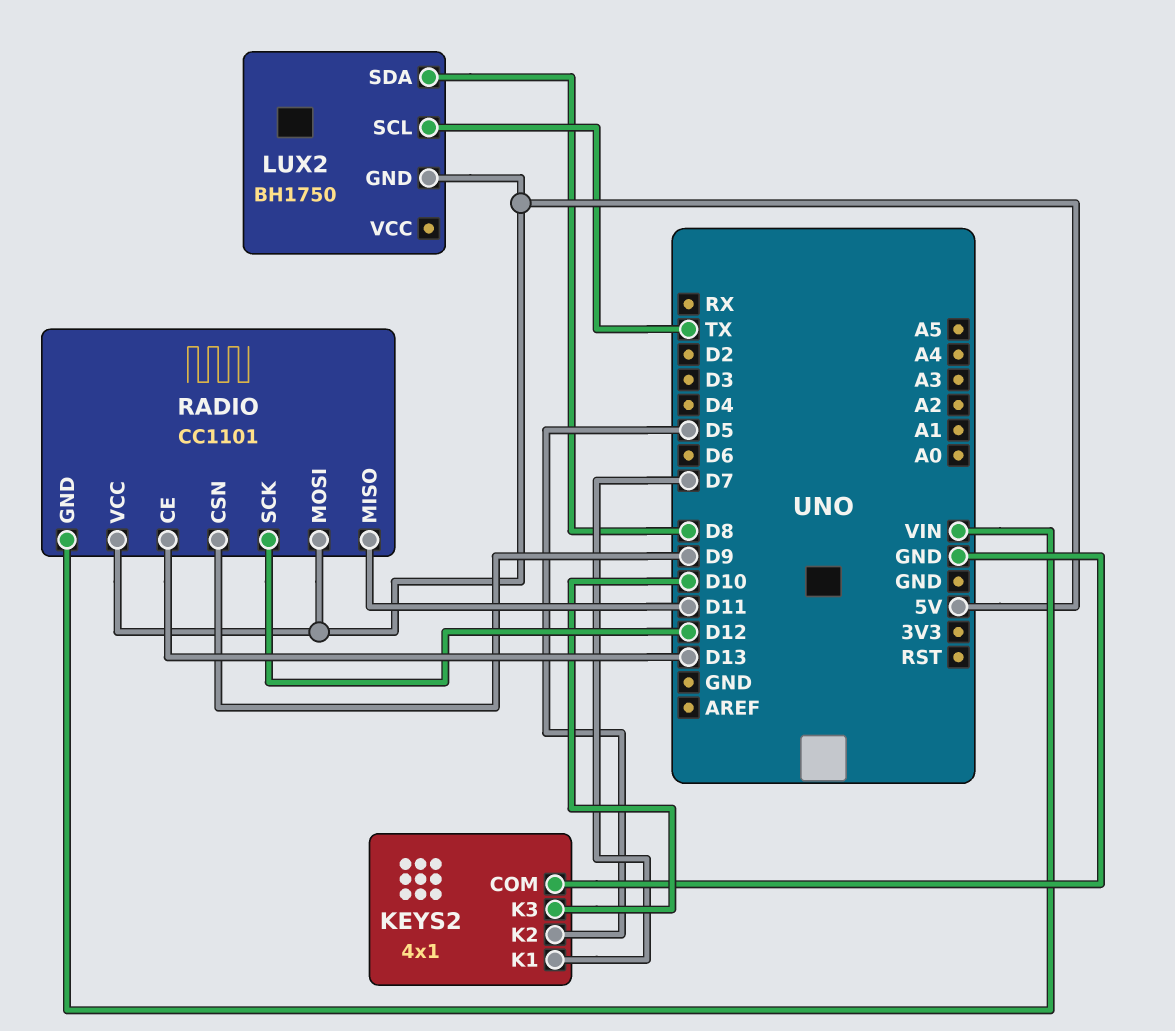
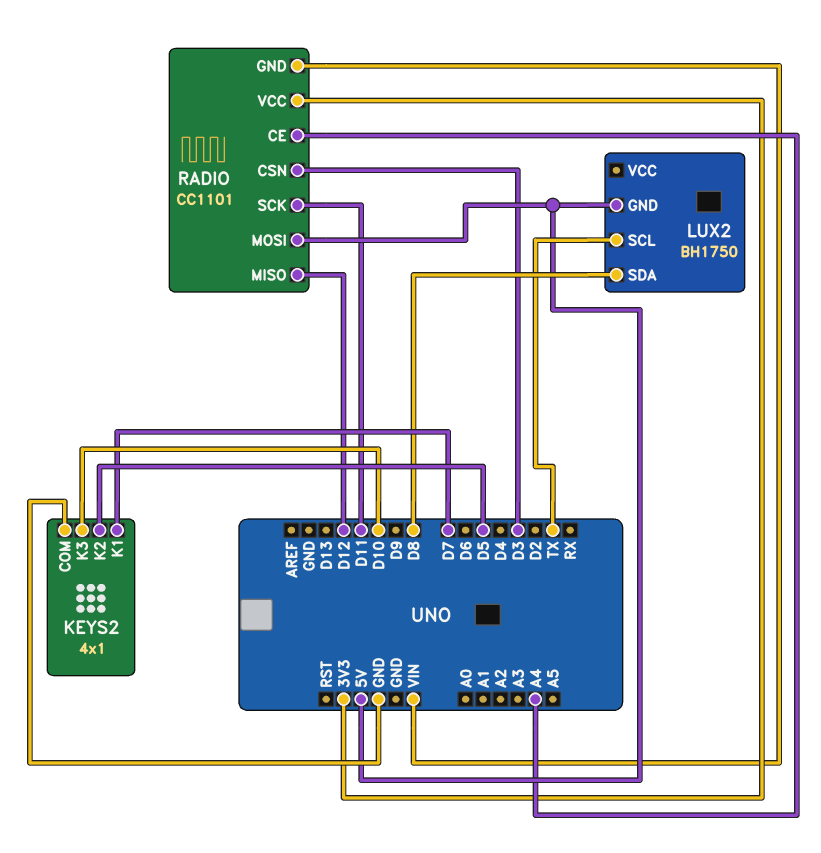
RADIO pin CE: D13 -> A4
RADIO pin CSN: D9 -> D3
RADIO pin MISO: D11 -> D12
RADIO pin SCK: D12 -> D11
RADIO pin VCC: 5V -> 3V3

